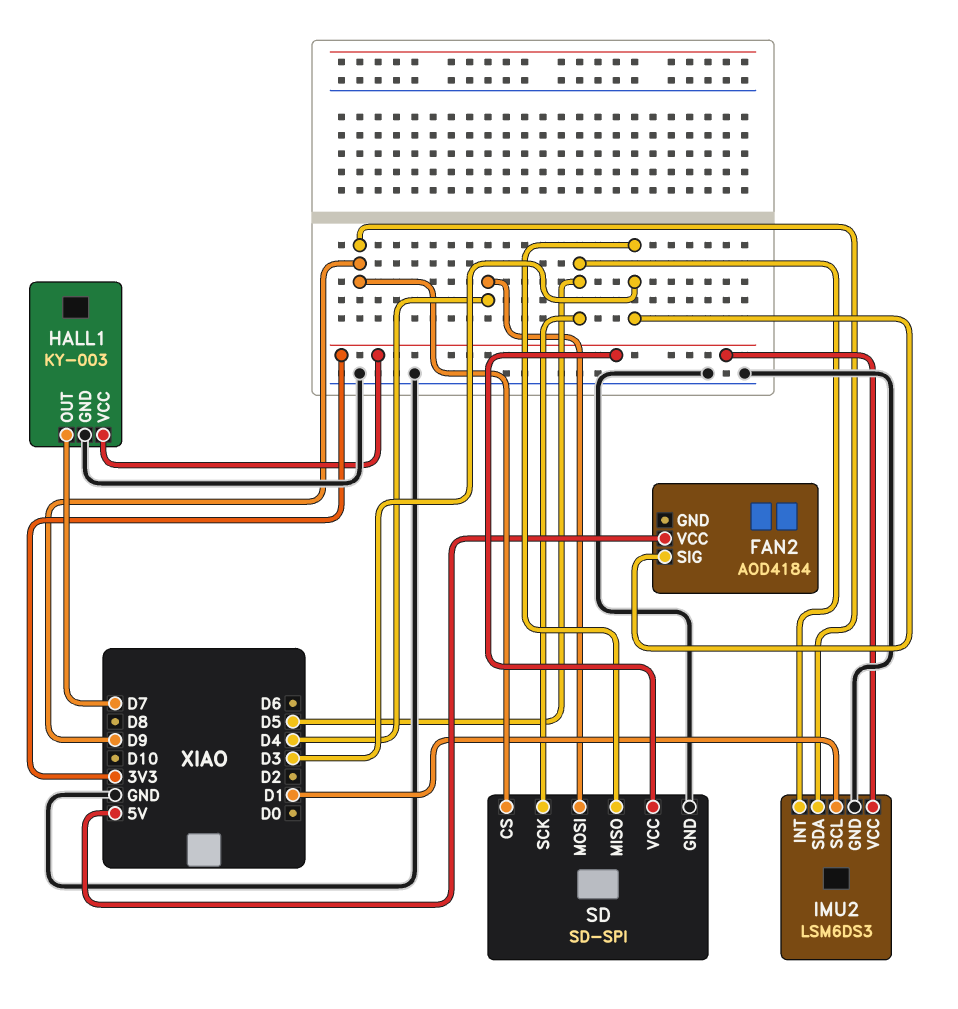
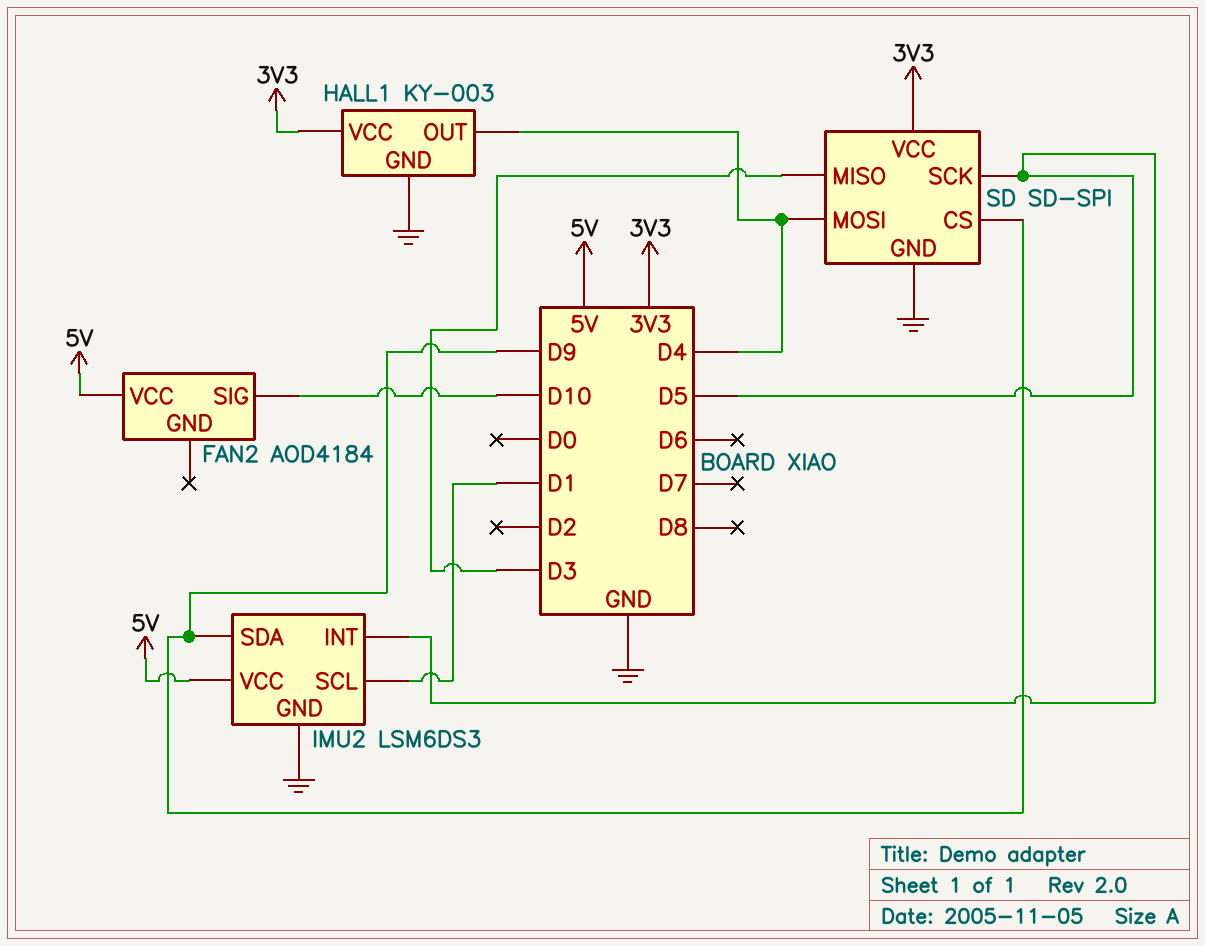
FAN2 pin SIG: D3 -> D10
HALL1 pin OUT: D7 -> D4
IMU2 pin VCC: 3V3 -> 5V

